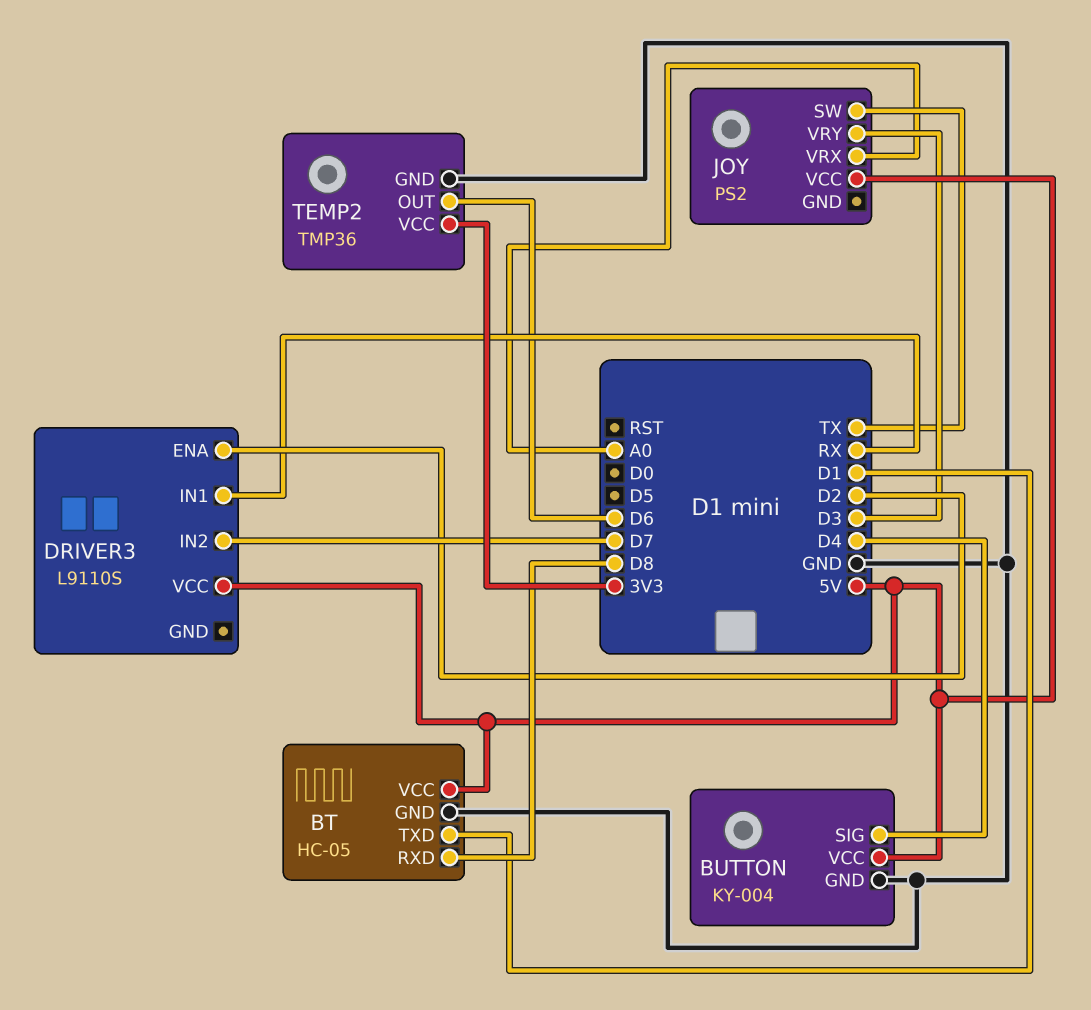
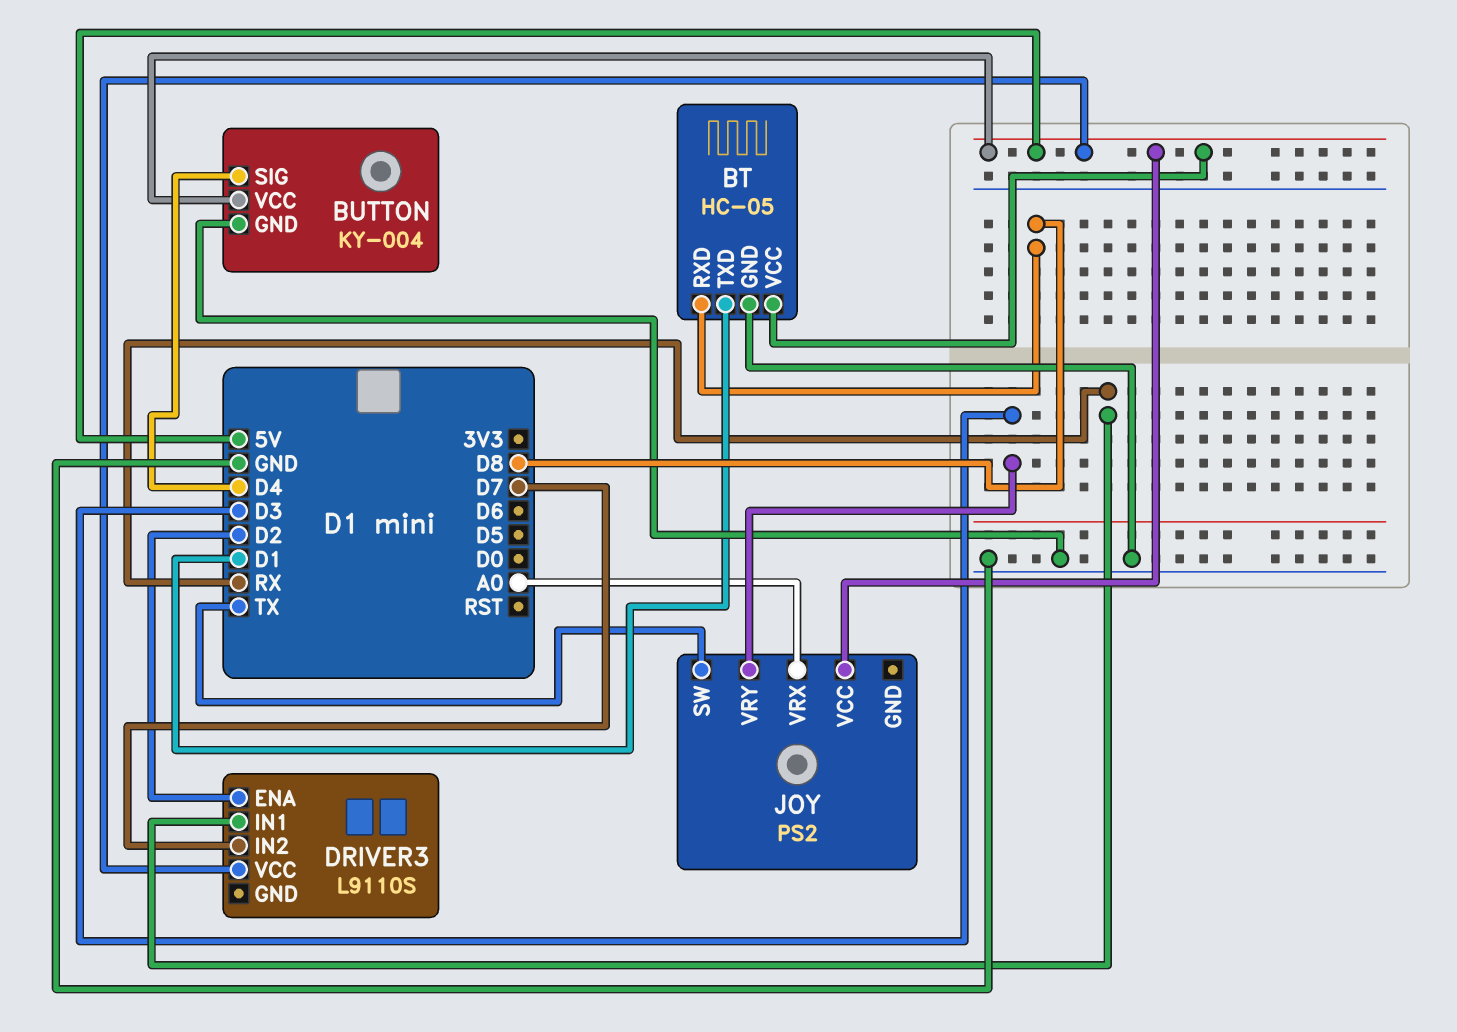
TEMP2: TMP36 -> none
TEMP2 pin GND: GND -> none
TEMP2 pin OUT: D6 -> none
TEMP2 pin VCC: 3V3 -> none

